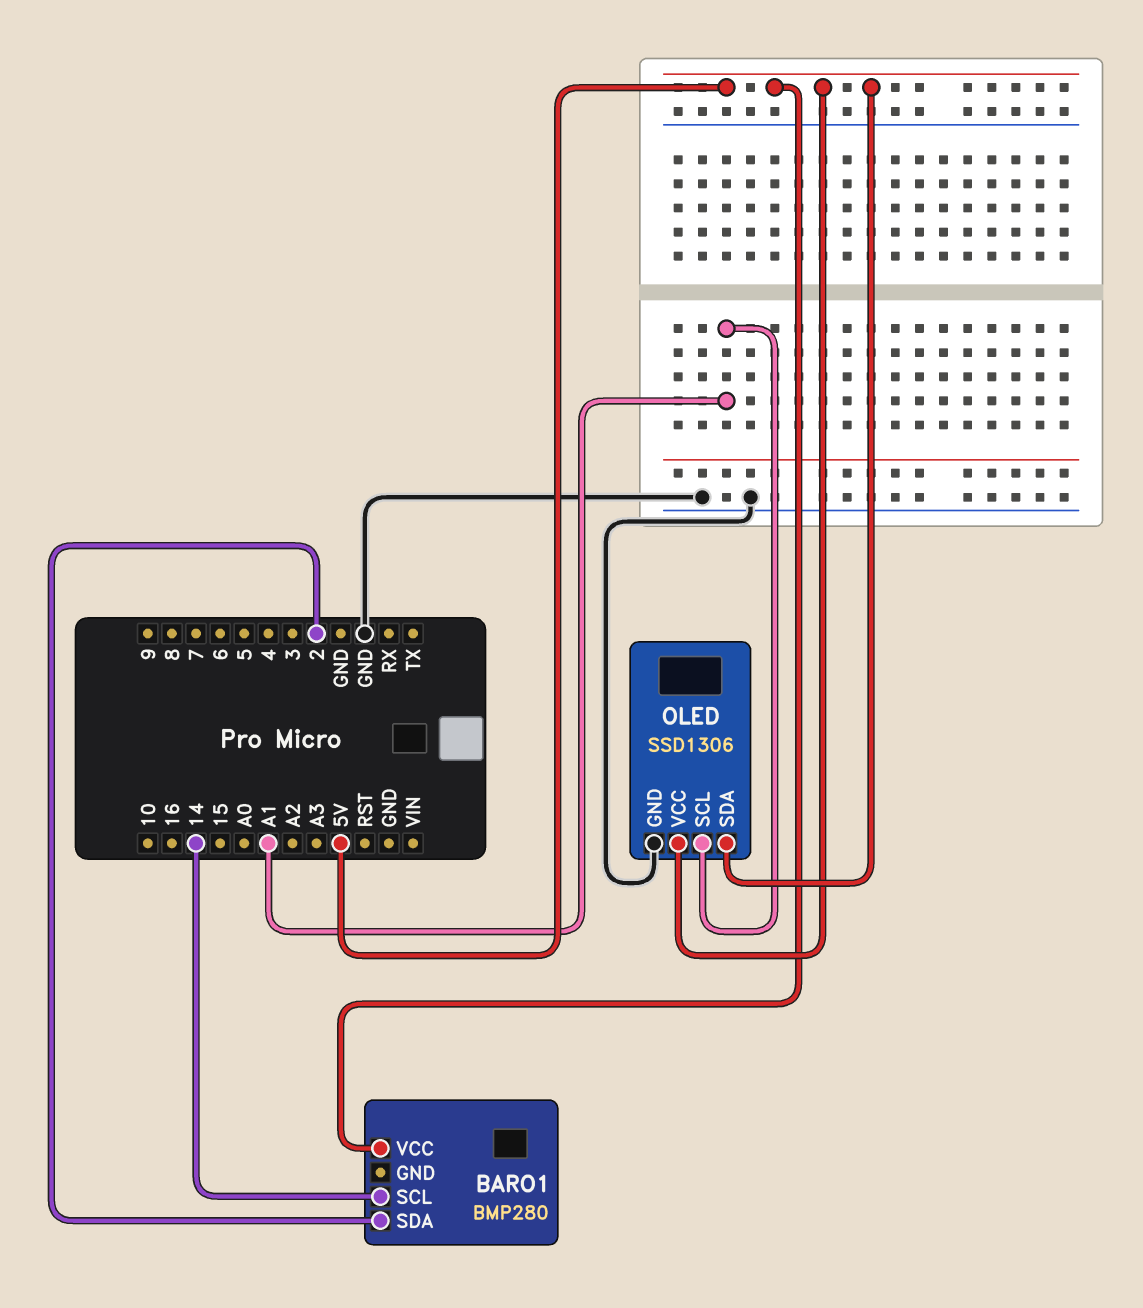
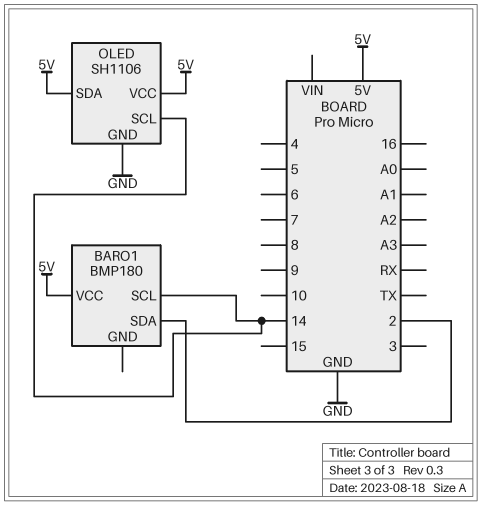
BARO1: BMP280 -> BMP180
OLED: SSD1306 -> SH1106
OLED pin SCL: A1 -> 14

